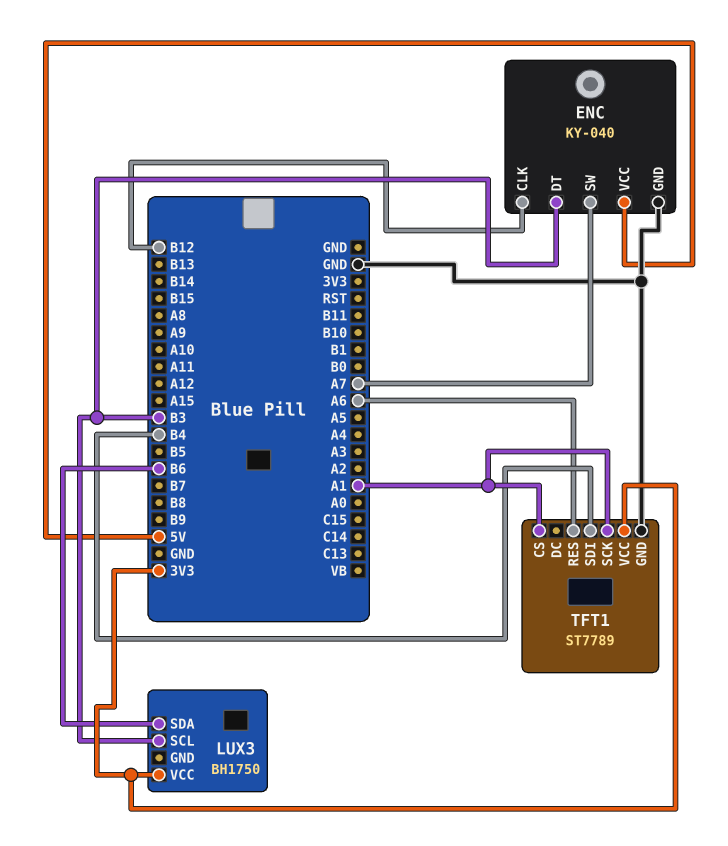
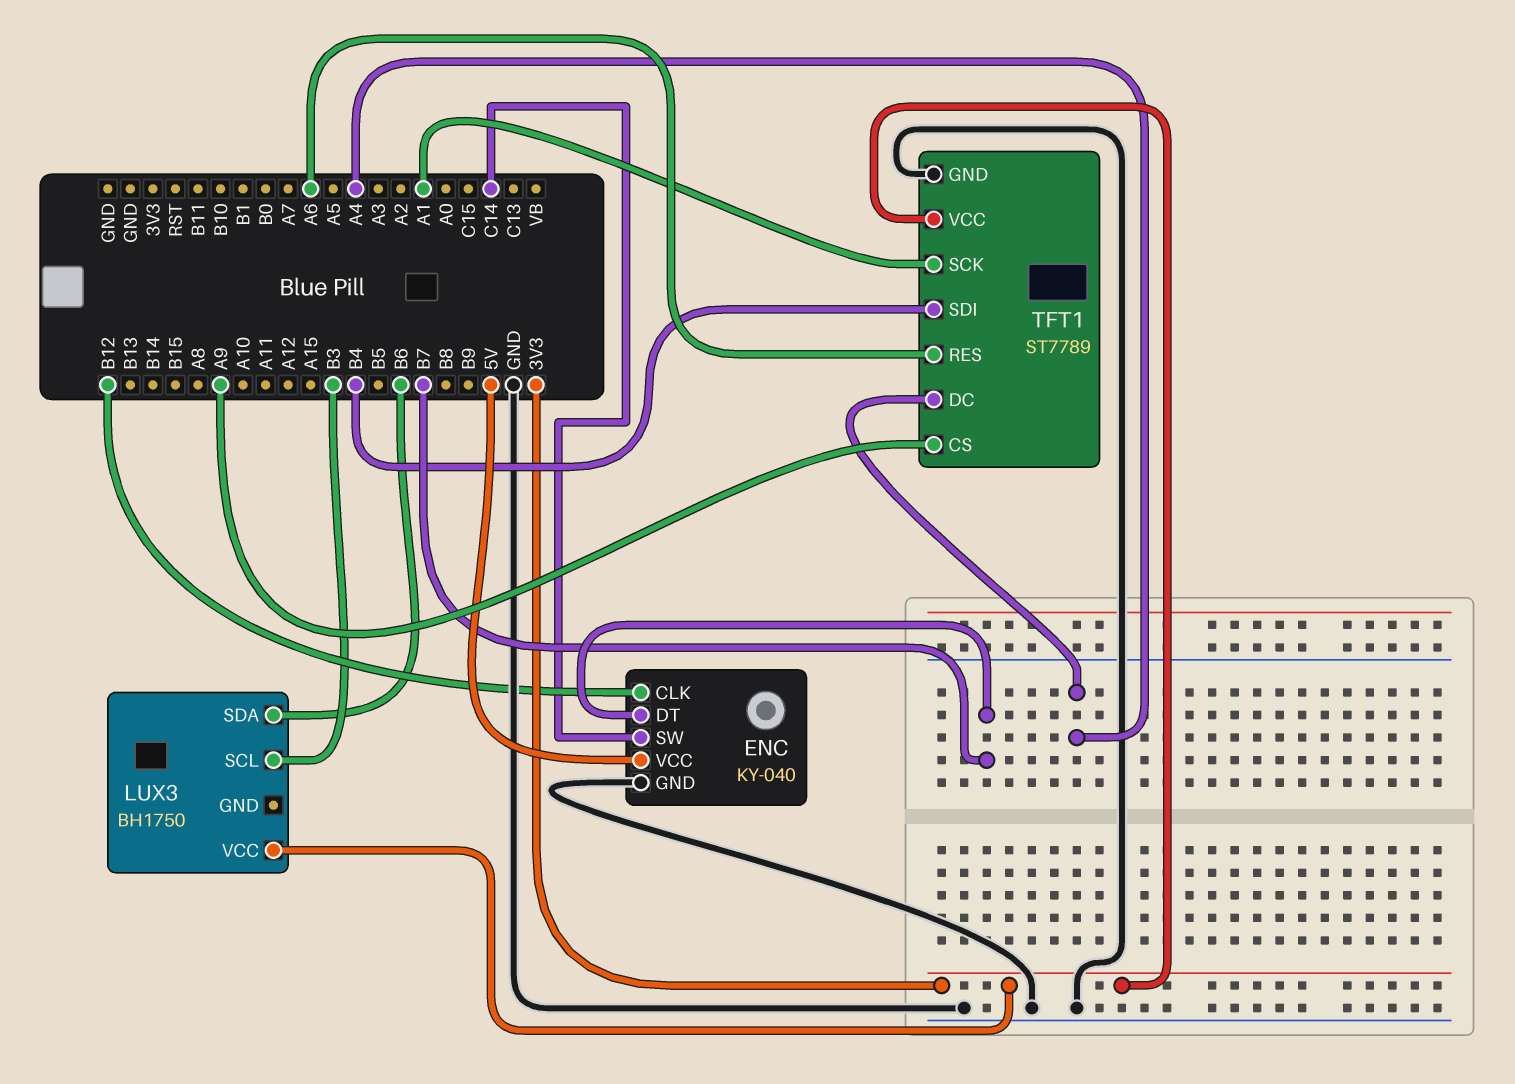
ENC pin DT: B3 -> B7
ENC pin SW: A7 -> C14
TFT1 pin CS: A1 -> A9
TFT1 pin DC: none -> A4

